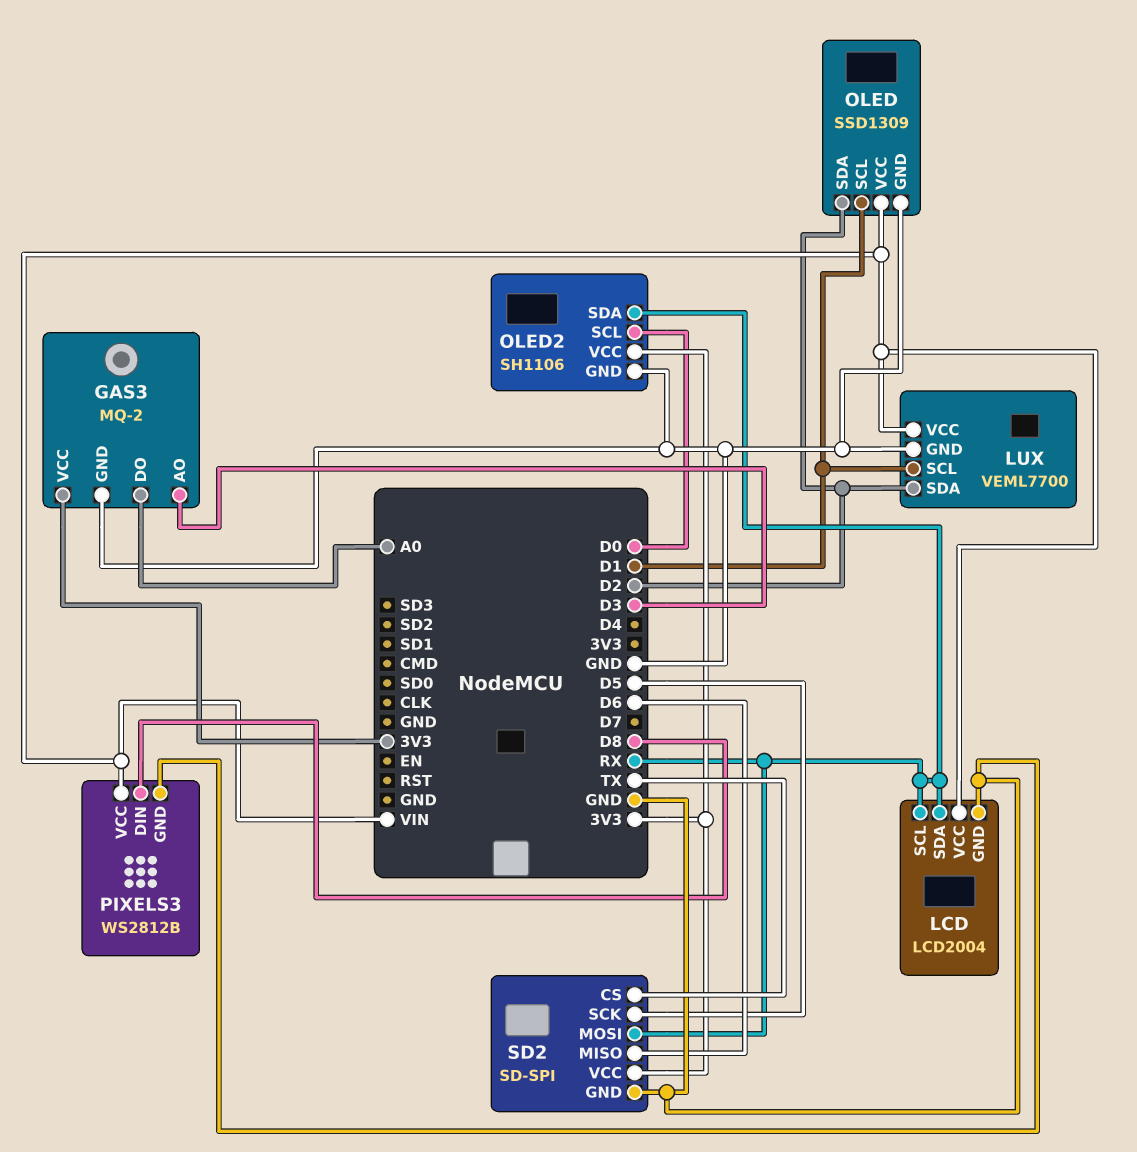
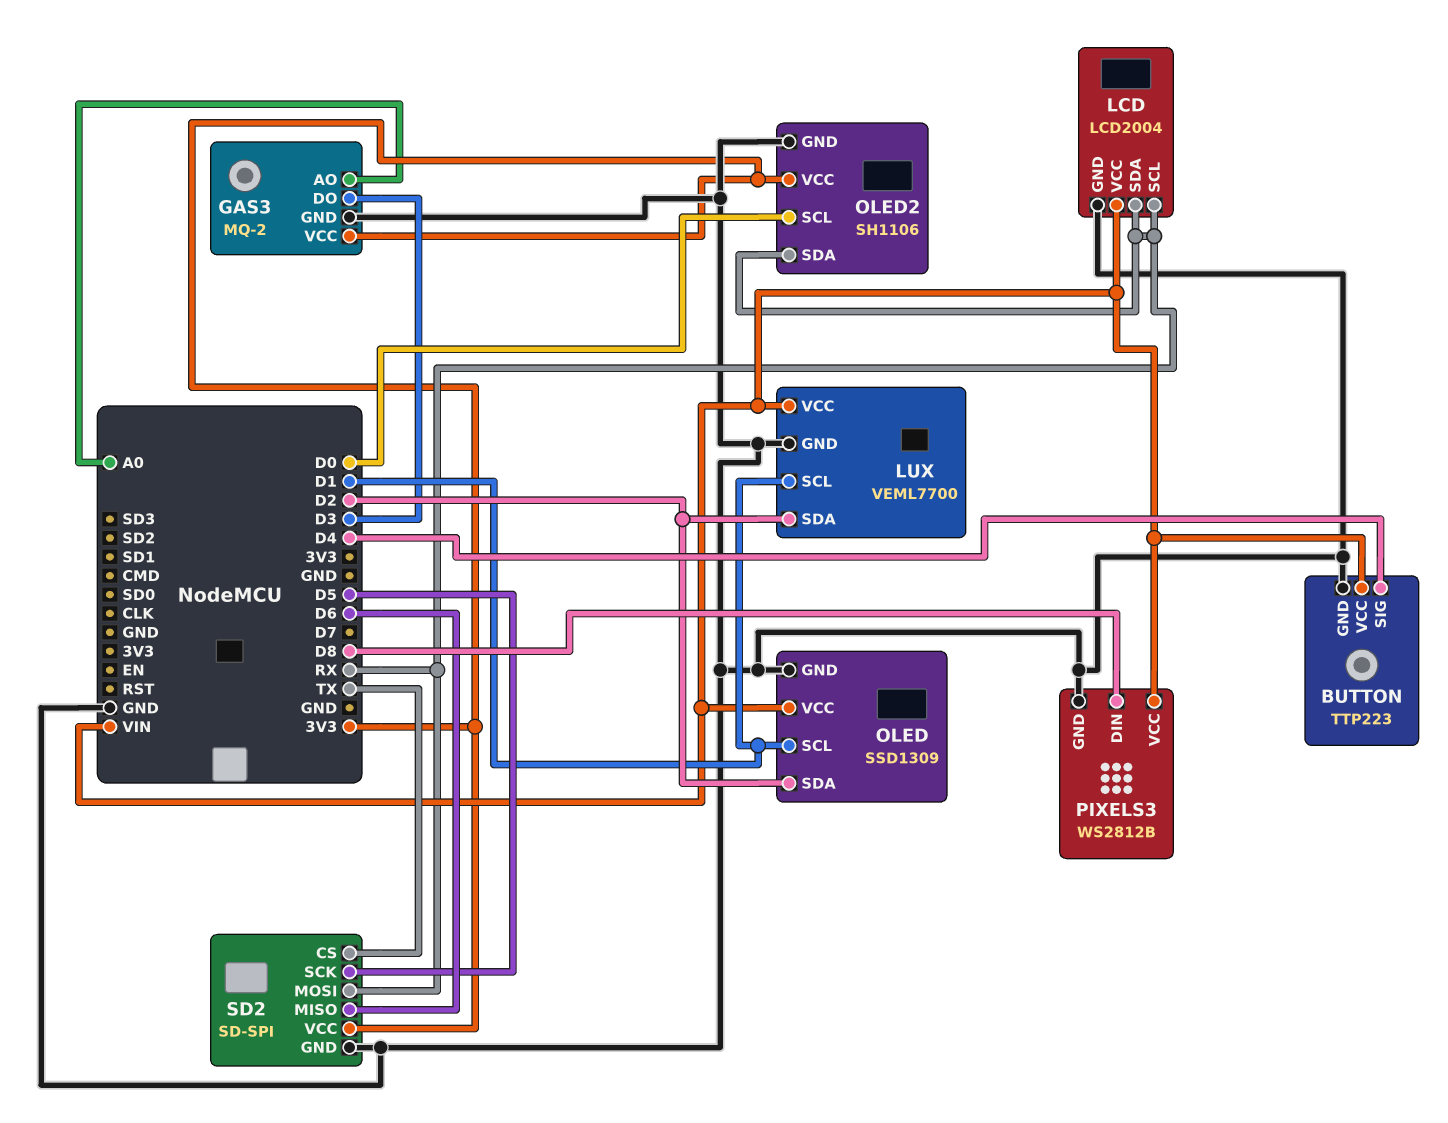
BUTTON: none -> TTP223
BUTTON pin GND: none -> GND
BUTTON pin SIG: none -> D4
BUTTON pin VCC: none -> VIN
GAS3 pin AO: D3 -> A0
GAS3 pin DO: A0 -> D3

